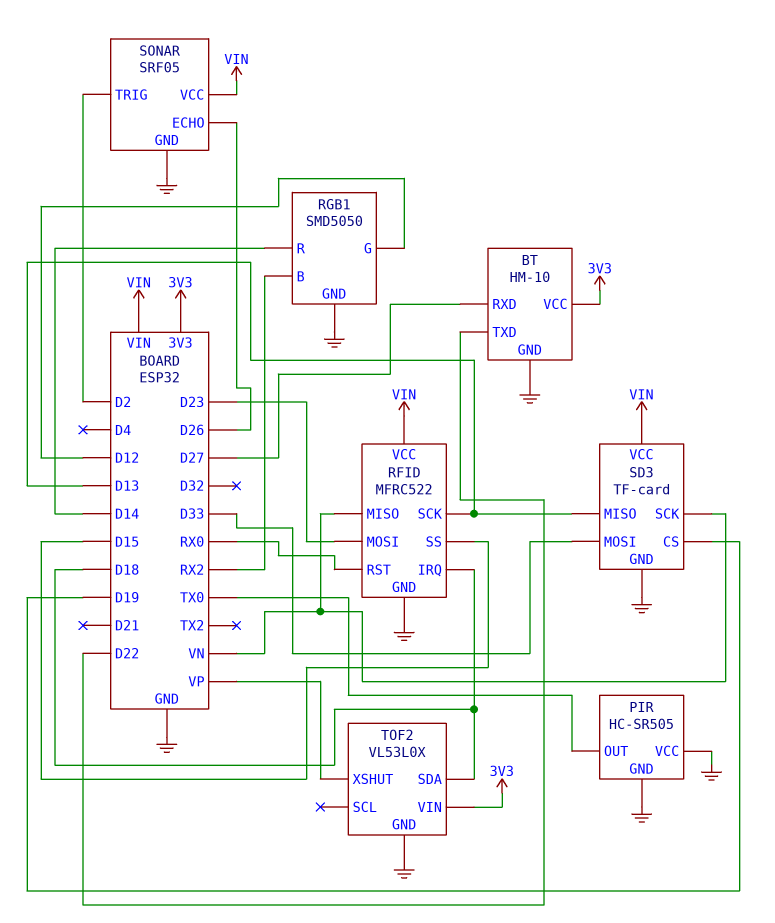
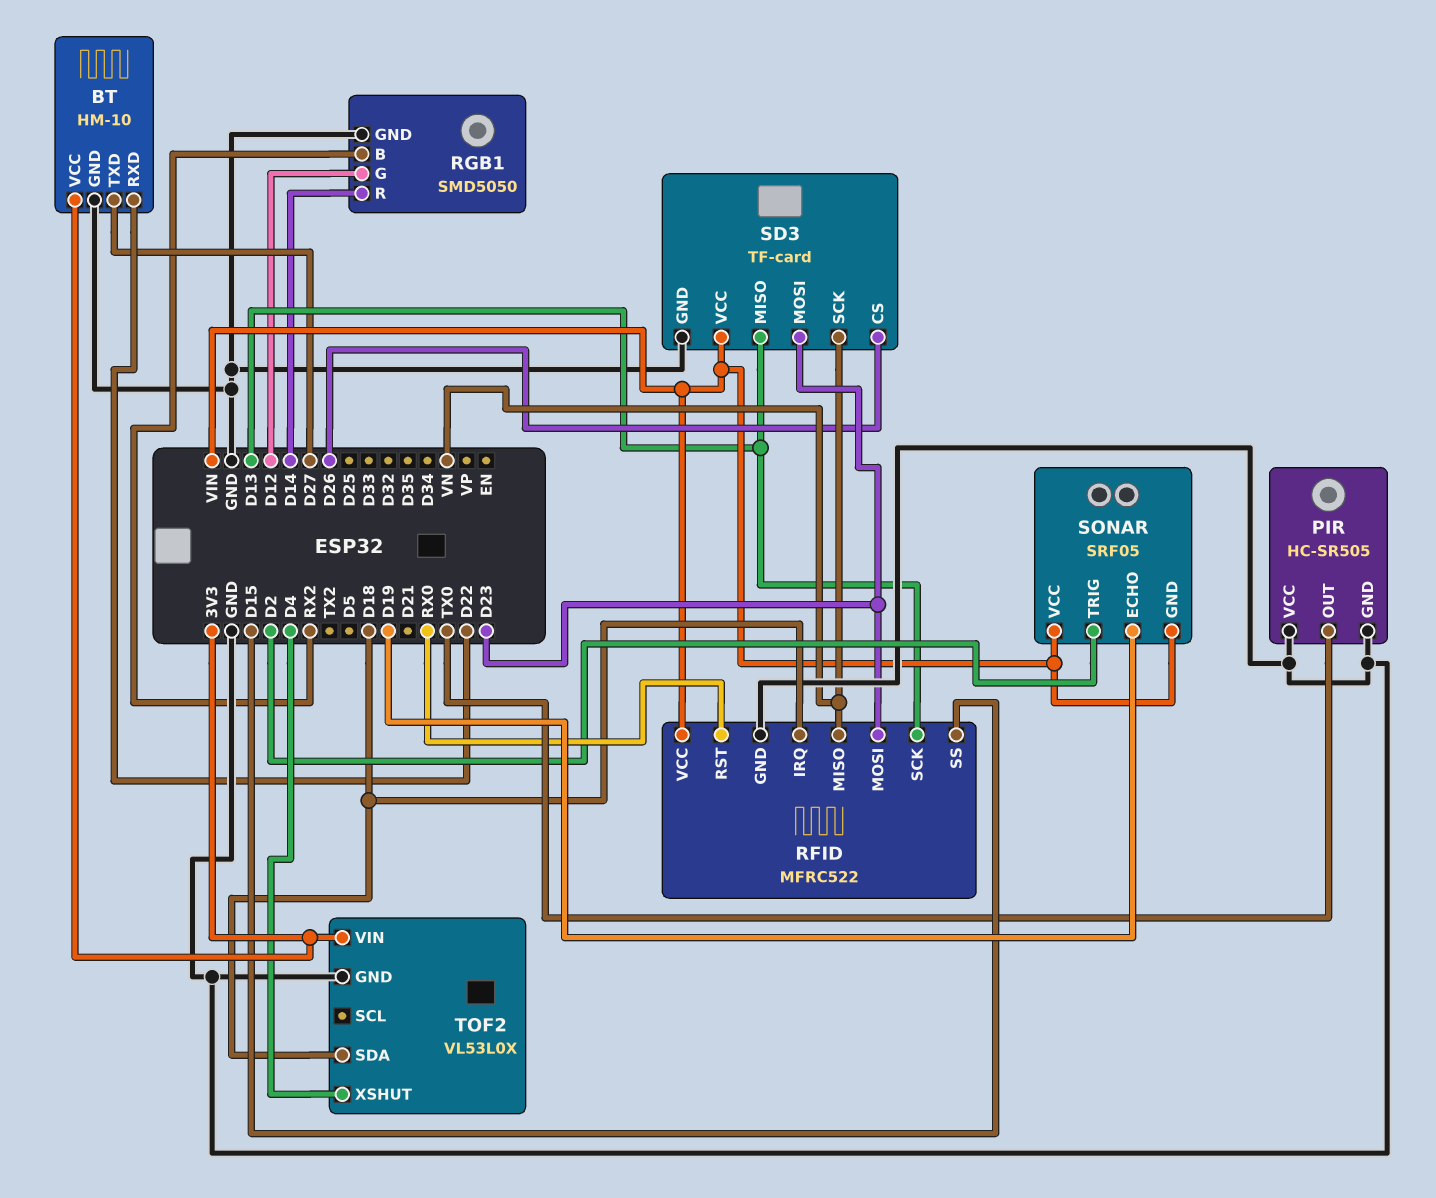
BT pin RXD: D27 -> D22
BT pin TXD: D22 -> D27
SD3 pin CS: D19 -> D26
SD3 pin MOSI: D33 -> D23
SONAR pin ECHO: D26 -> D19
SONAR pin GND: GND -> VIN
TOF2 pin XSHUT: VP -> D4

